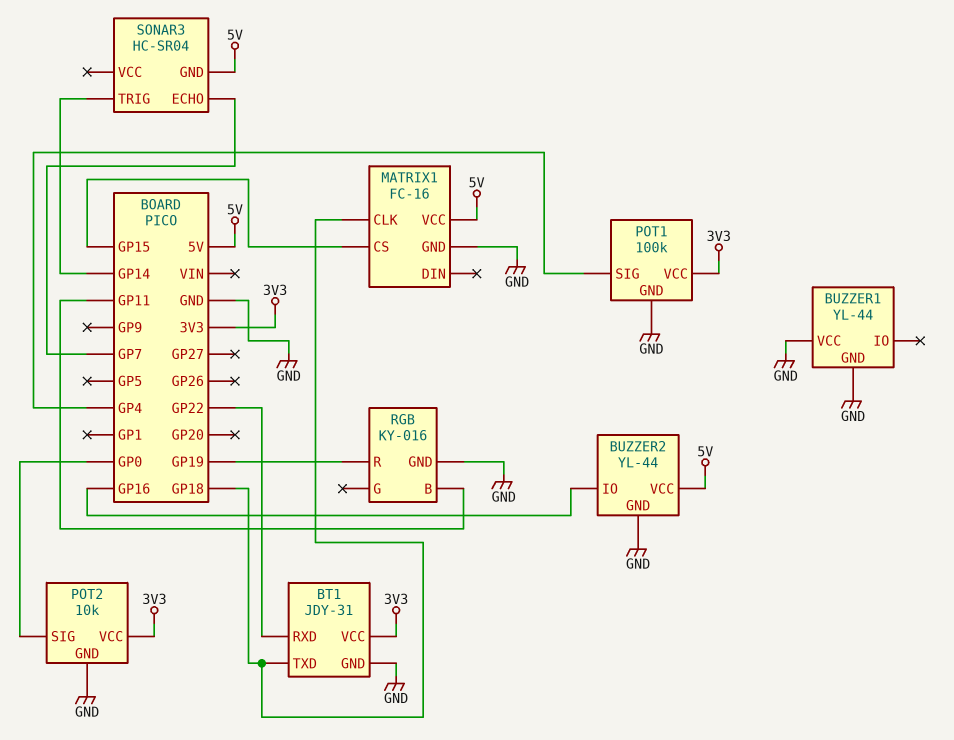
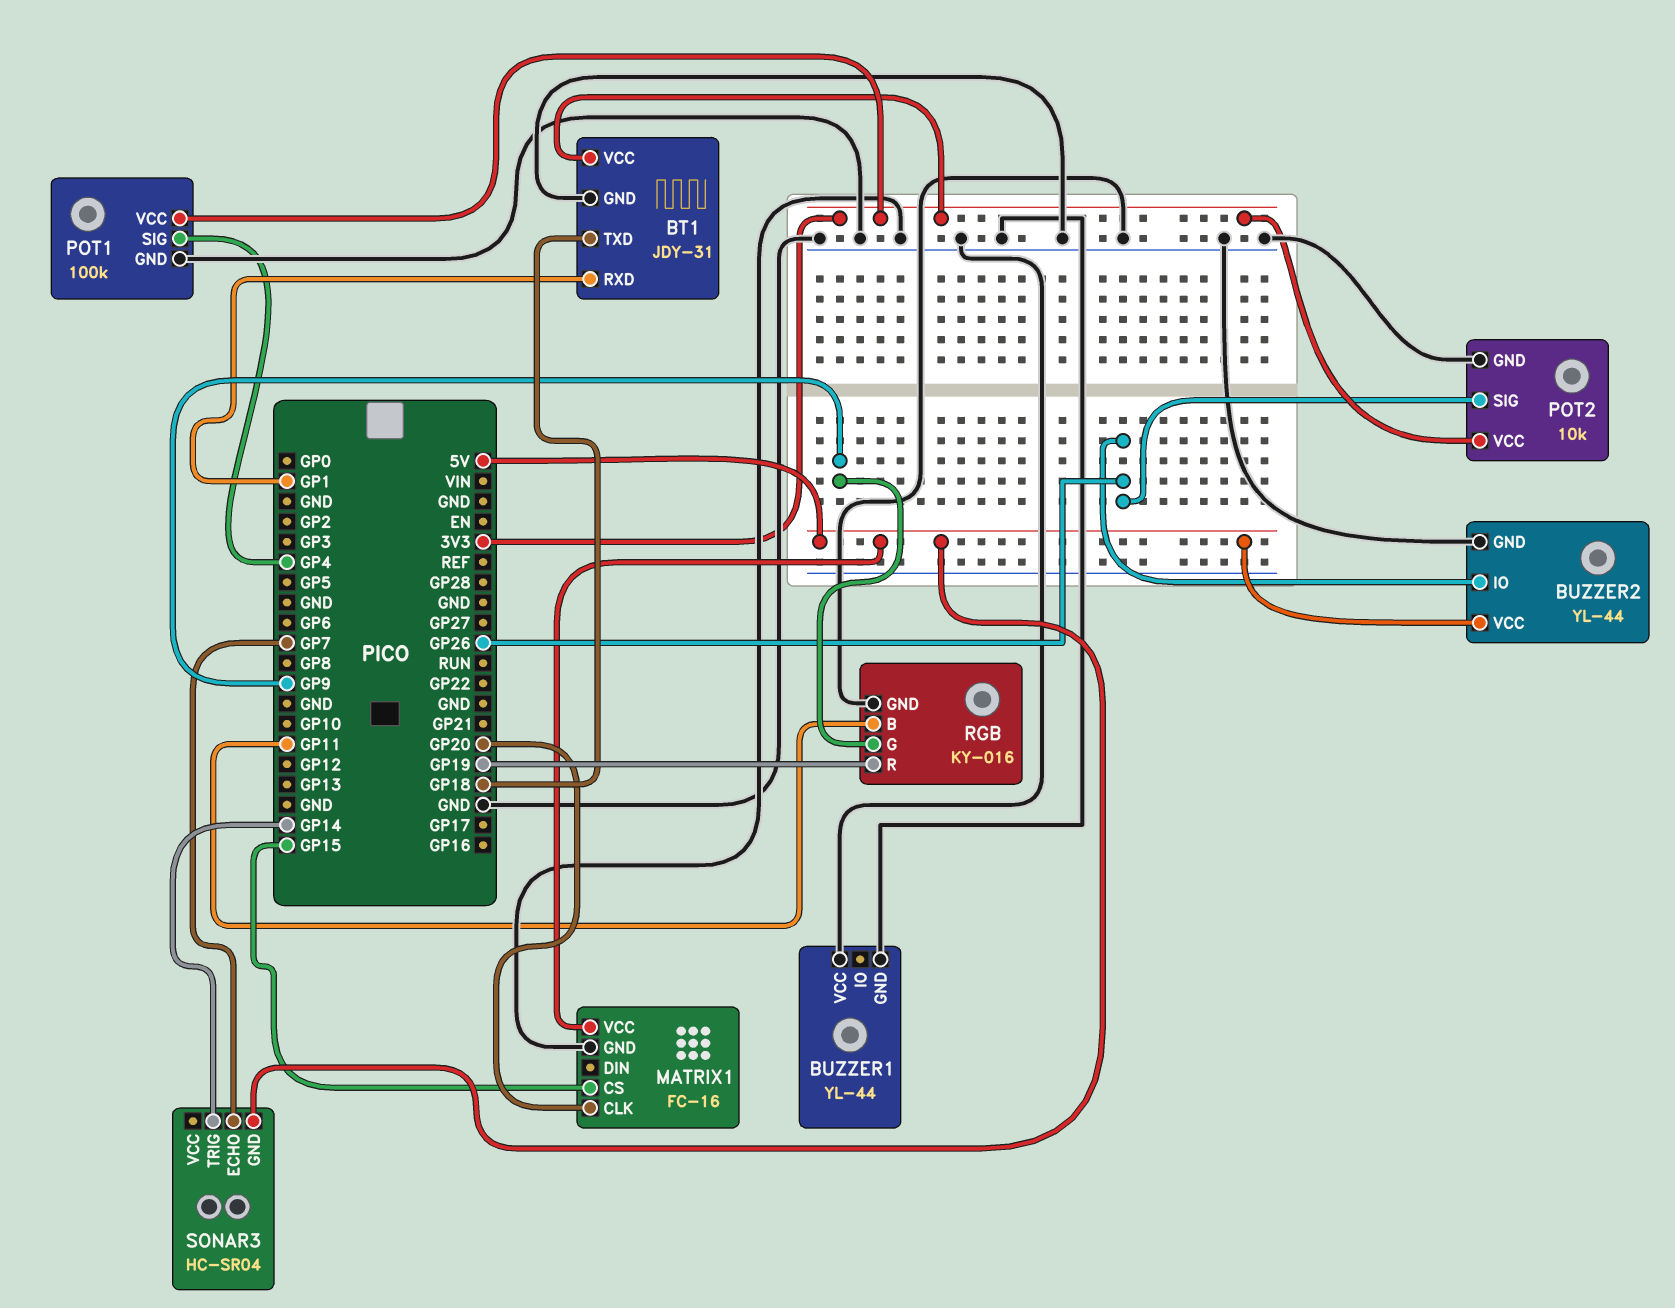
BT1 pin RXD: GP22 -> GP1
BUZZER2 pin IO: GP16 -> GP26
MATRIX1 pin CLK: GP18 -> GP20
POT2 pin SIG: GP0 -> GP26
RGB pin G: none -> GP9

